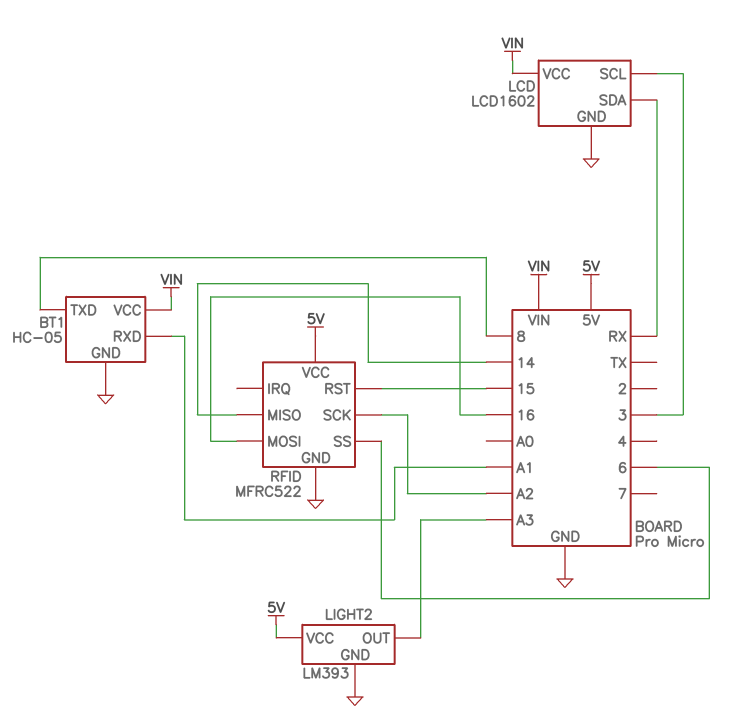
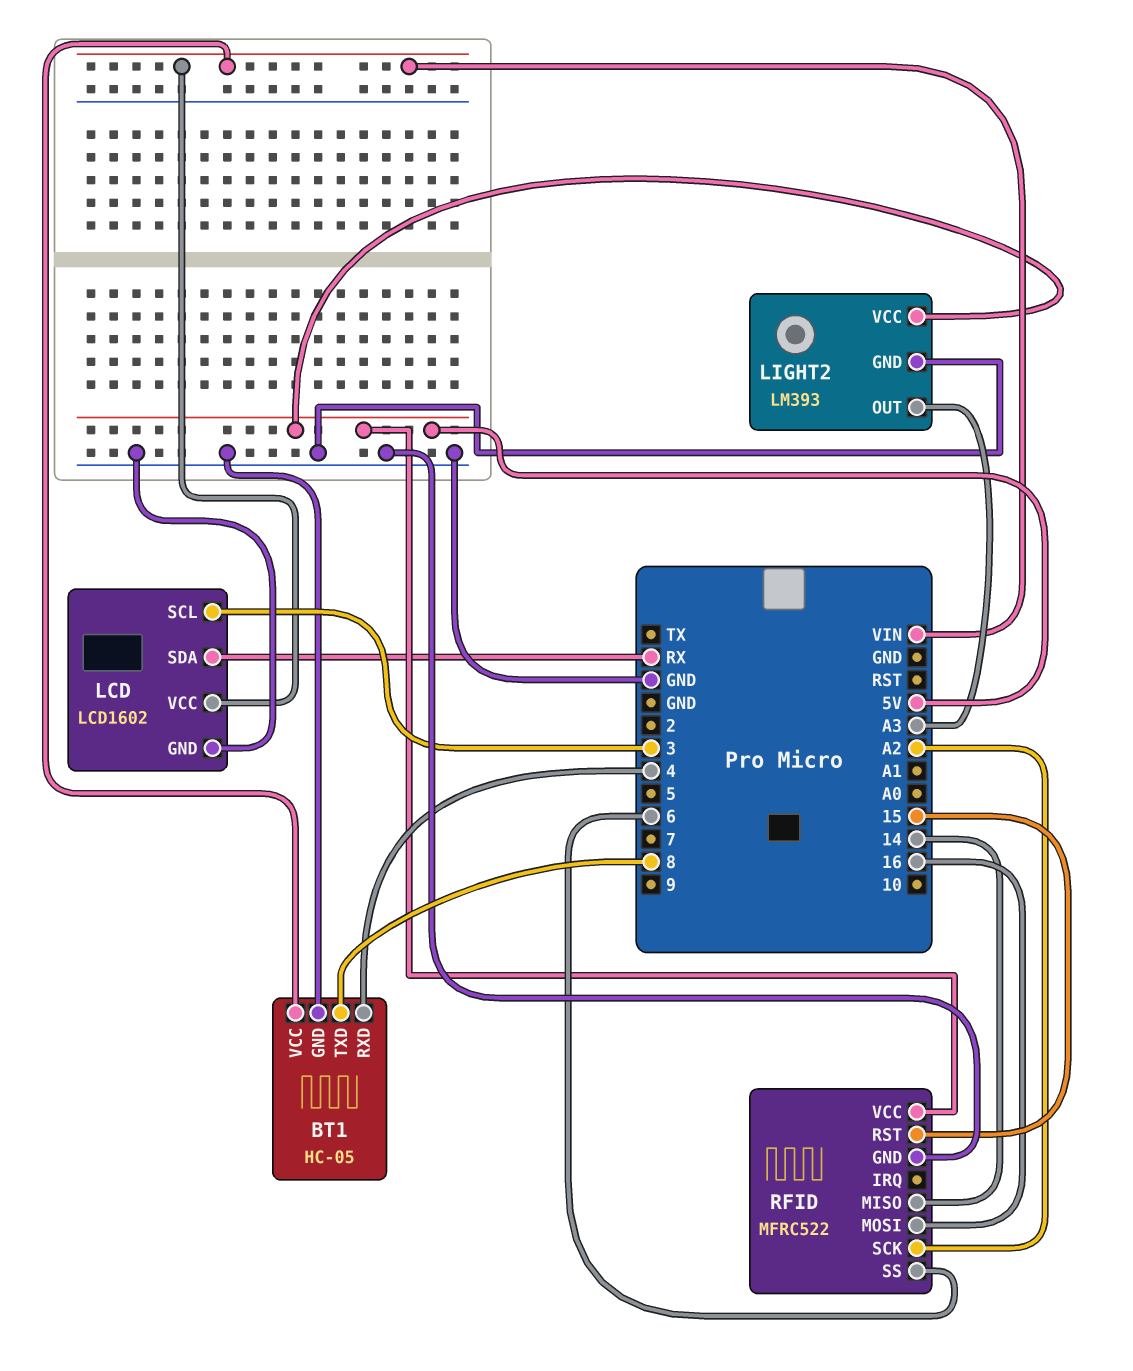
BT1 pin RXD: A1 -> 4

